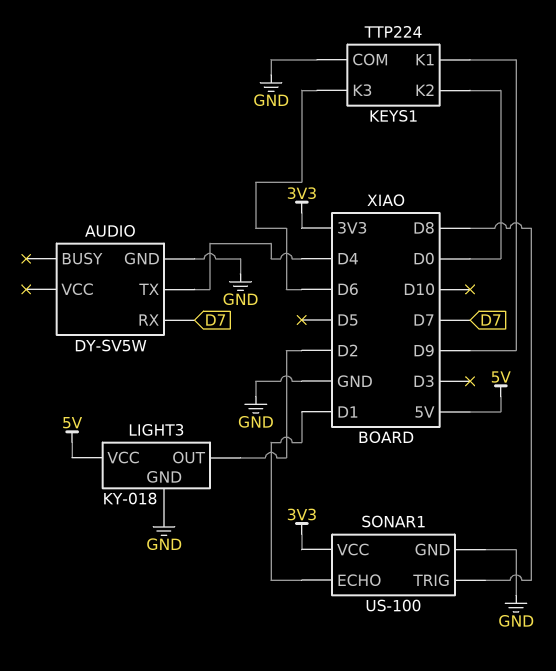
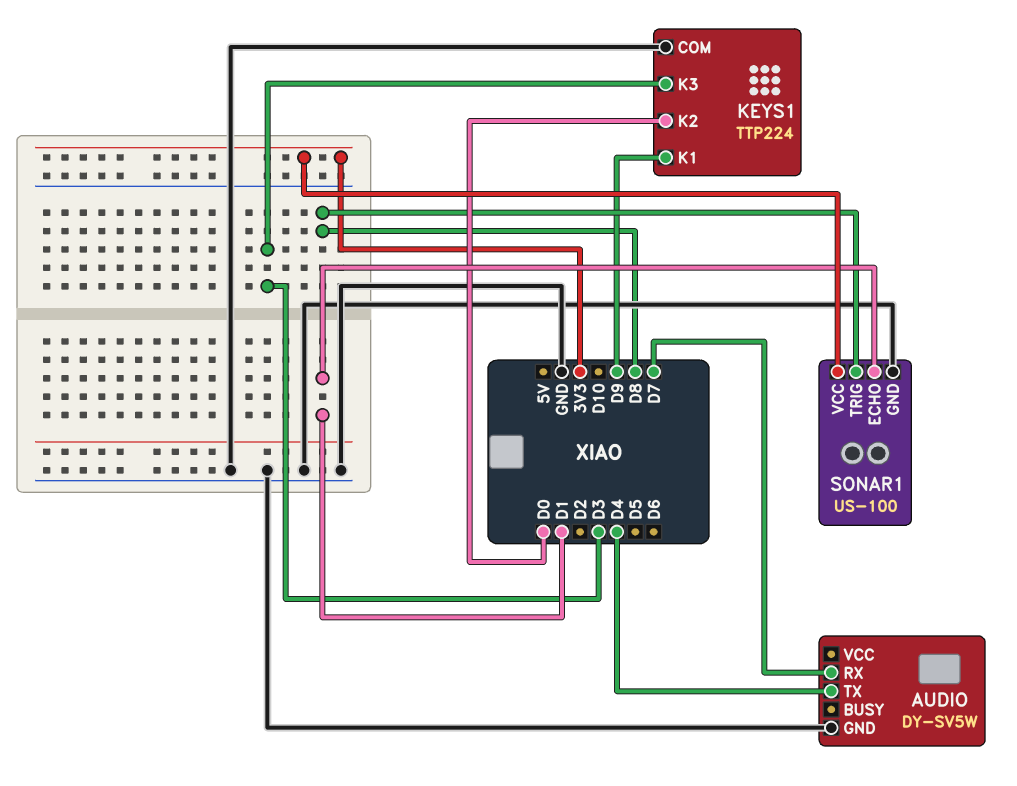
KEYS1 pin K3: D6 -> D3
LIGHT3: KY-018 -> none
LIGHT3 pin GND: GND -> none
LIGHT3 pin OUT: D2 -> none
LIGHT3 pin VCC: 5V -> none

